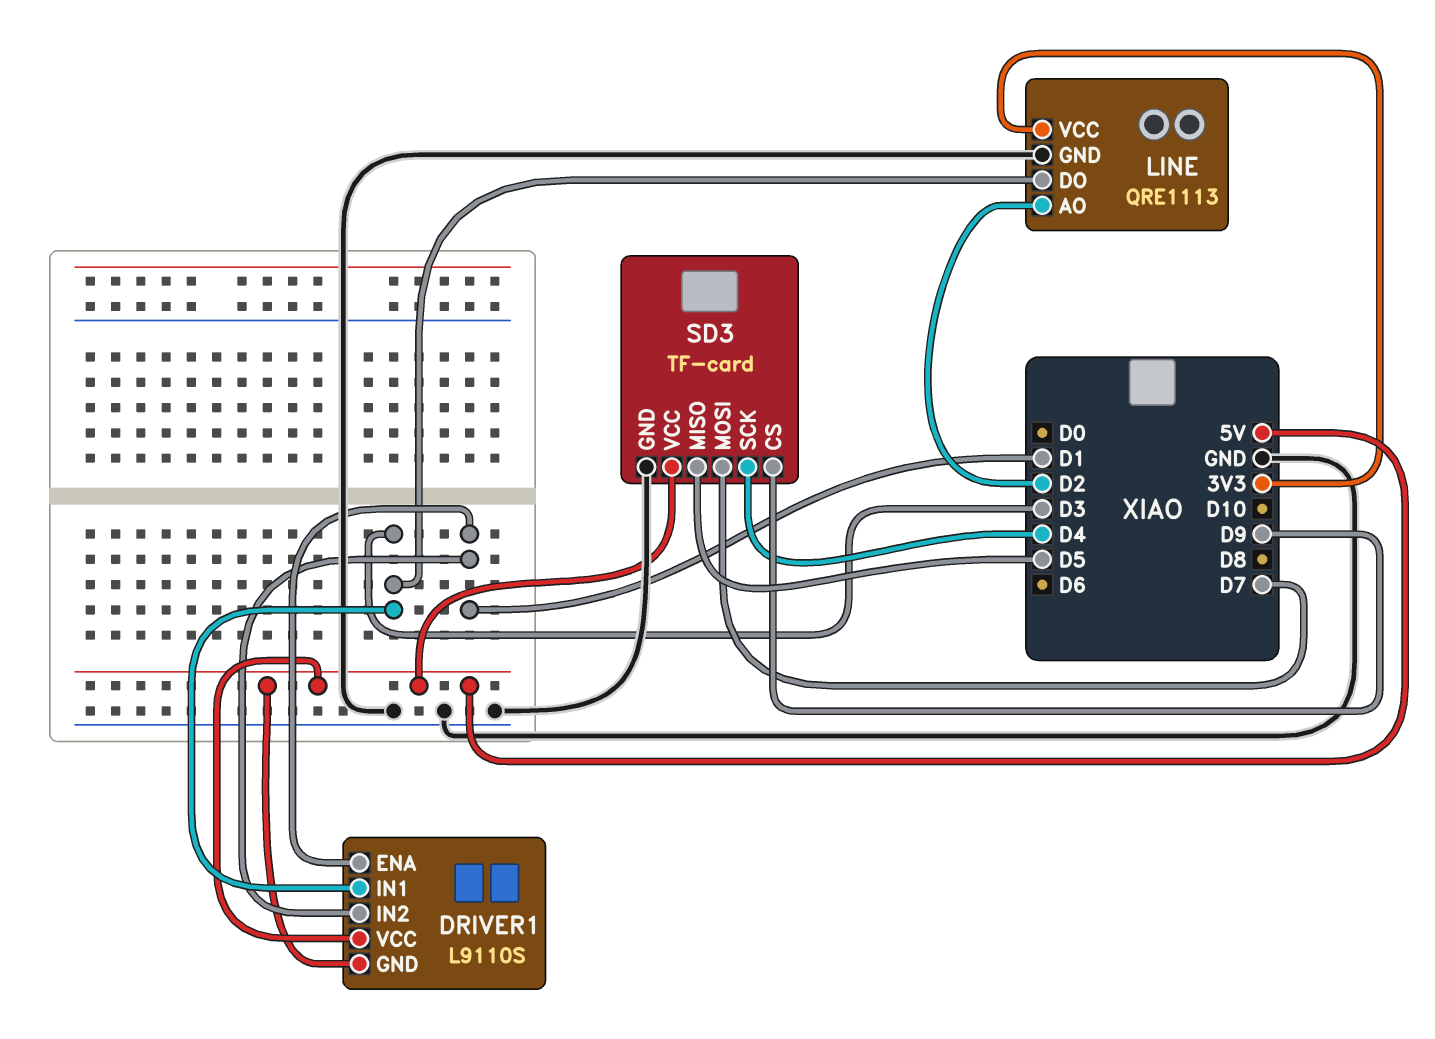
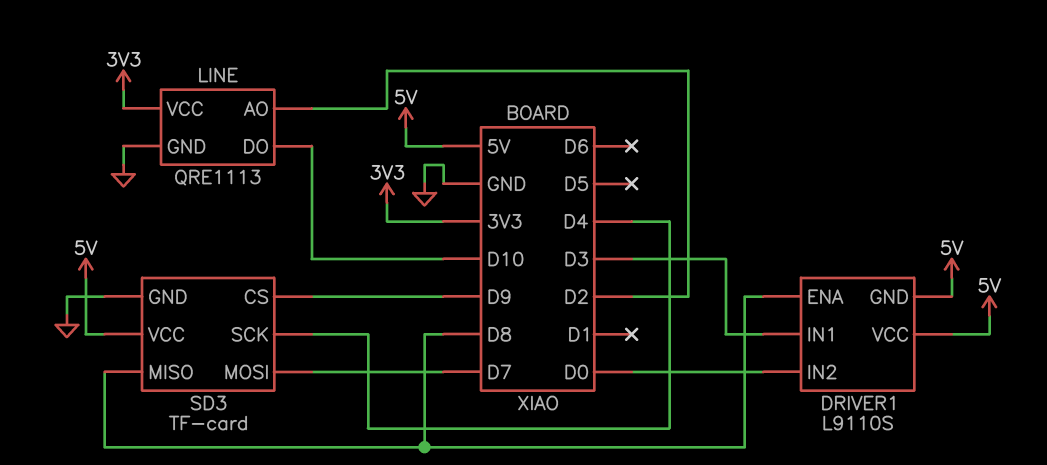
DRIVER1 pin ENA: D1 -> D8
DRIVER1 pin IN2: D1 -> D0
LINE pin DO: D3 -> D10
SD3 pin MISO: D5 -> D8

